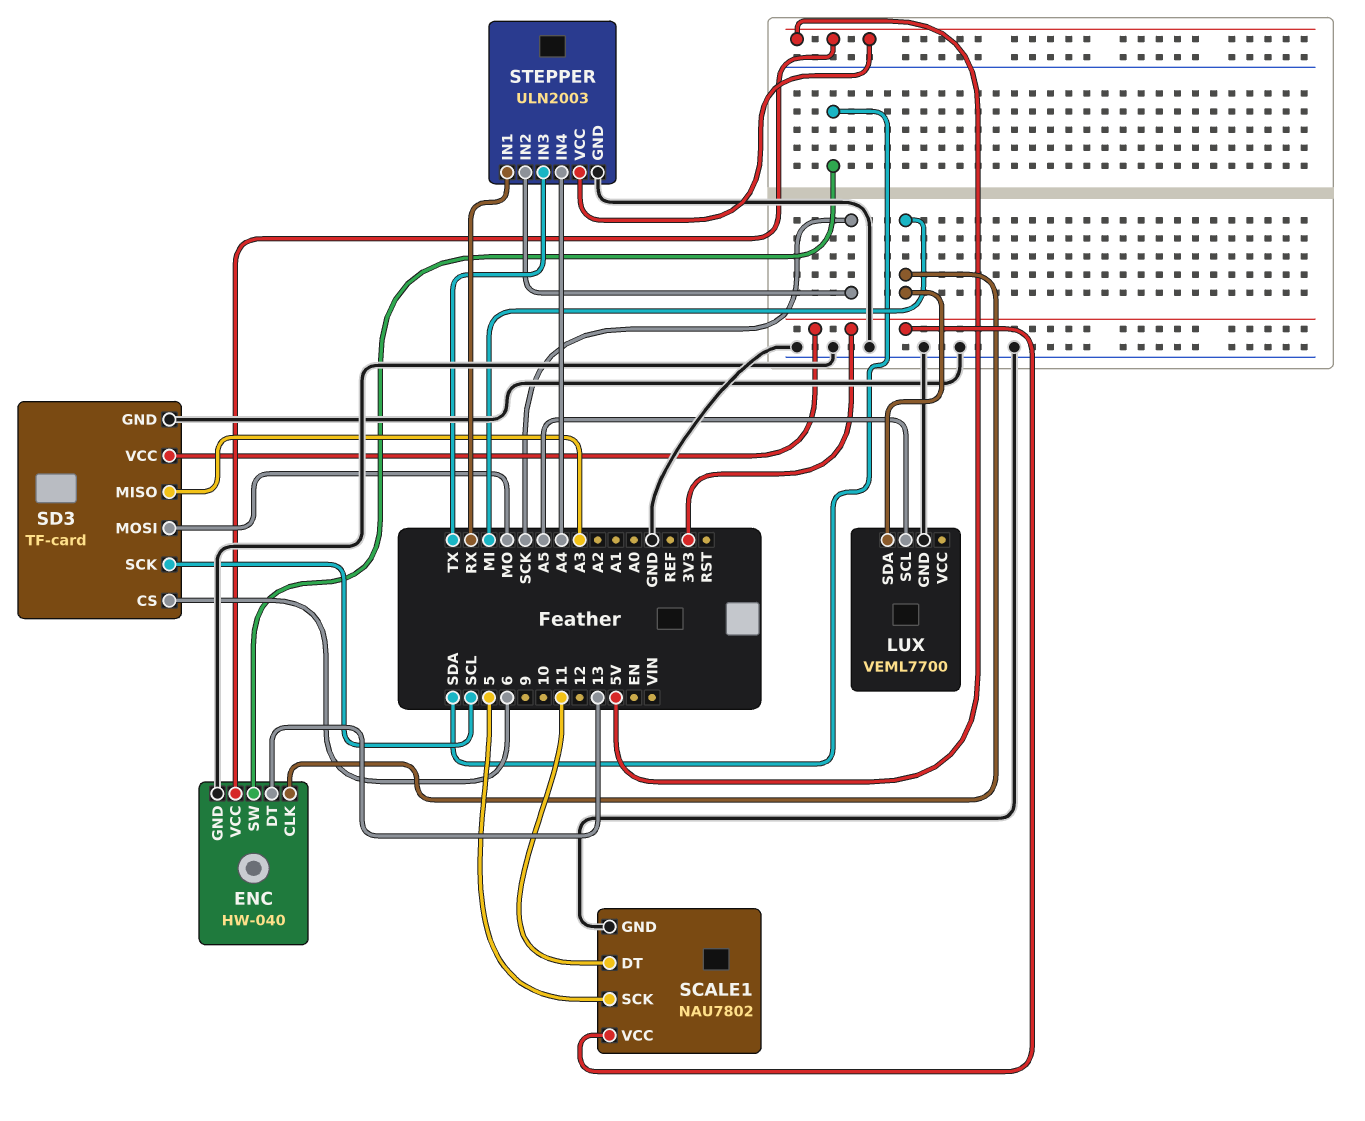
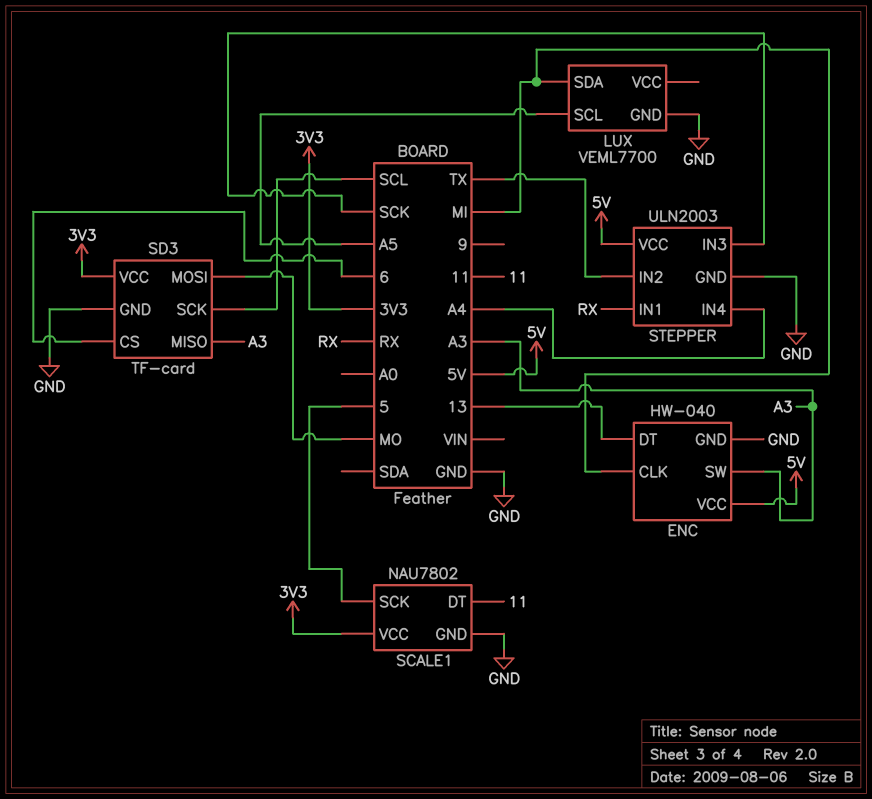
ENC pin SW: SDA -> A3
STEPPER pin IN2: SCK -> TX
STEPPER pin IN3: TX -> SCK

